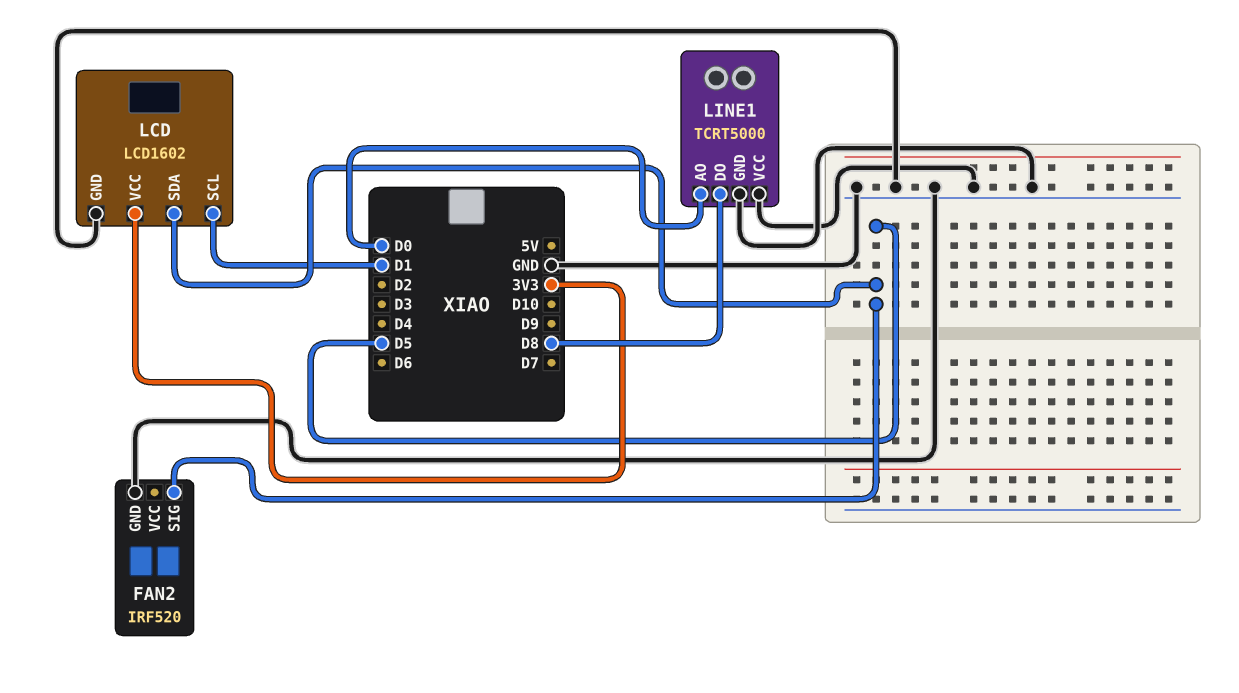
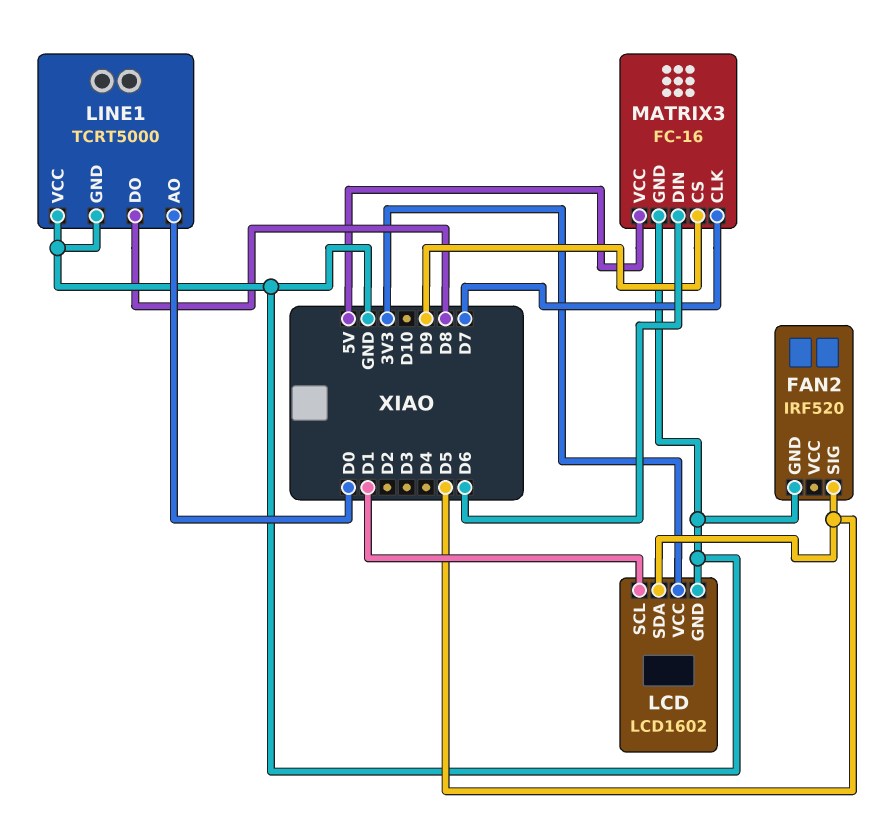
MATRIX3: none -> FC-16
MATRIX3 pin CLK: none -> D7
MATRIX3 pin CS: none -> D9
MATRIX3 pin DIN: none -> D6
MATRIX3 pin GND: none -> GND
MATRIX3 pin VCC: none -> 5V

